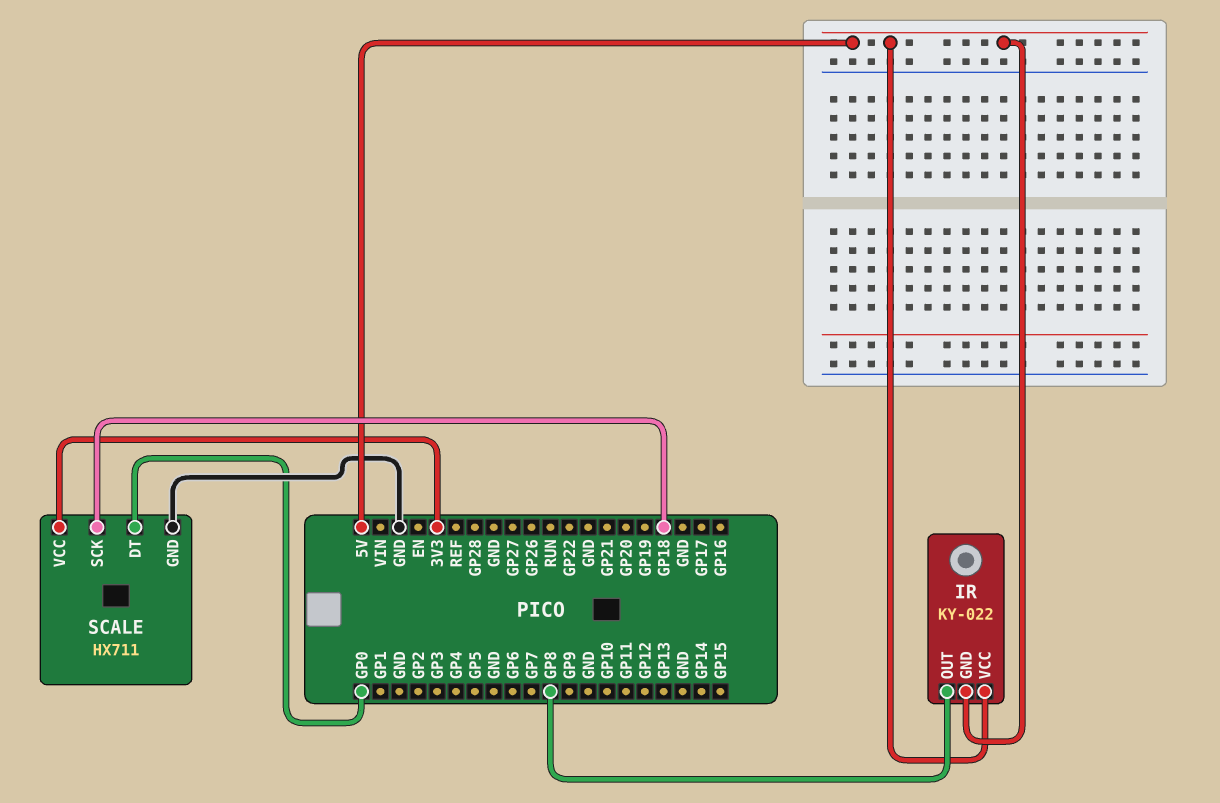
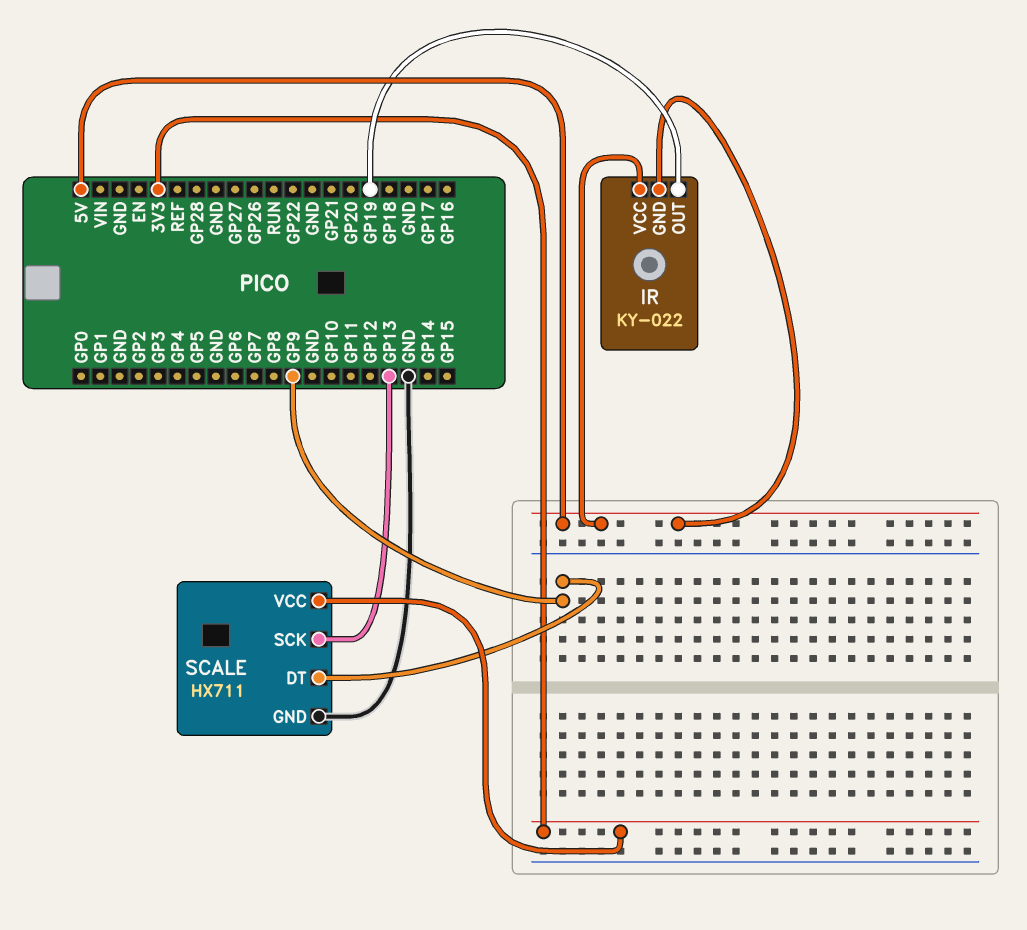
IR pin OUT: GP8 -> GP19
SCALE pin DT: GP0 -> GP9
SCALE pin SCK: GP18 -> GP13

